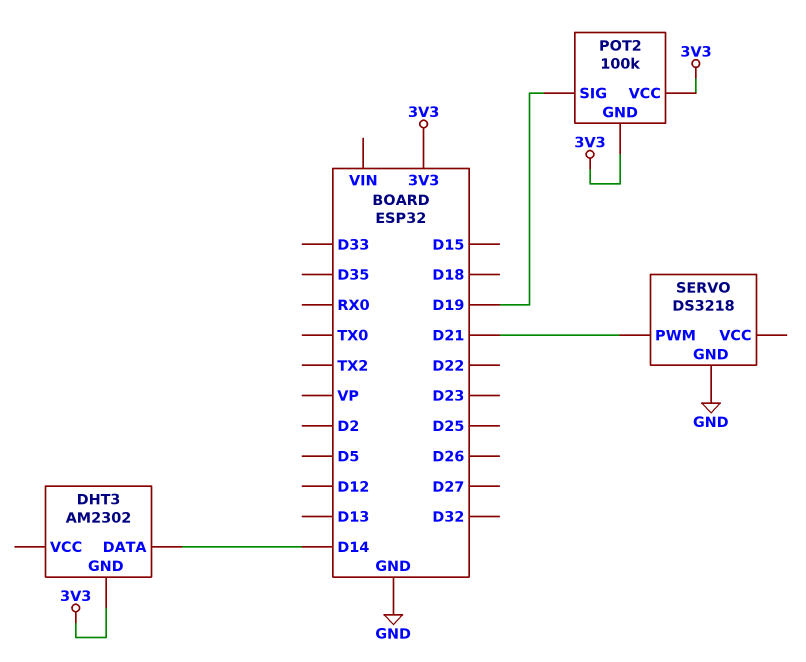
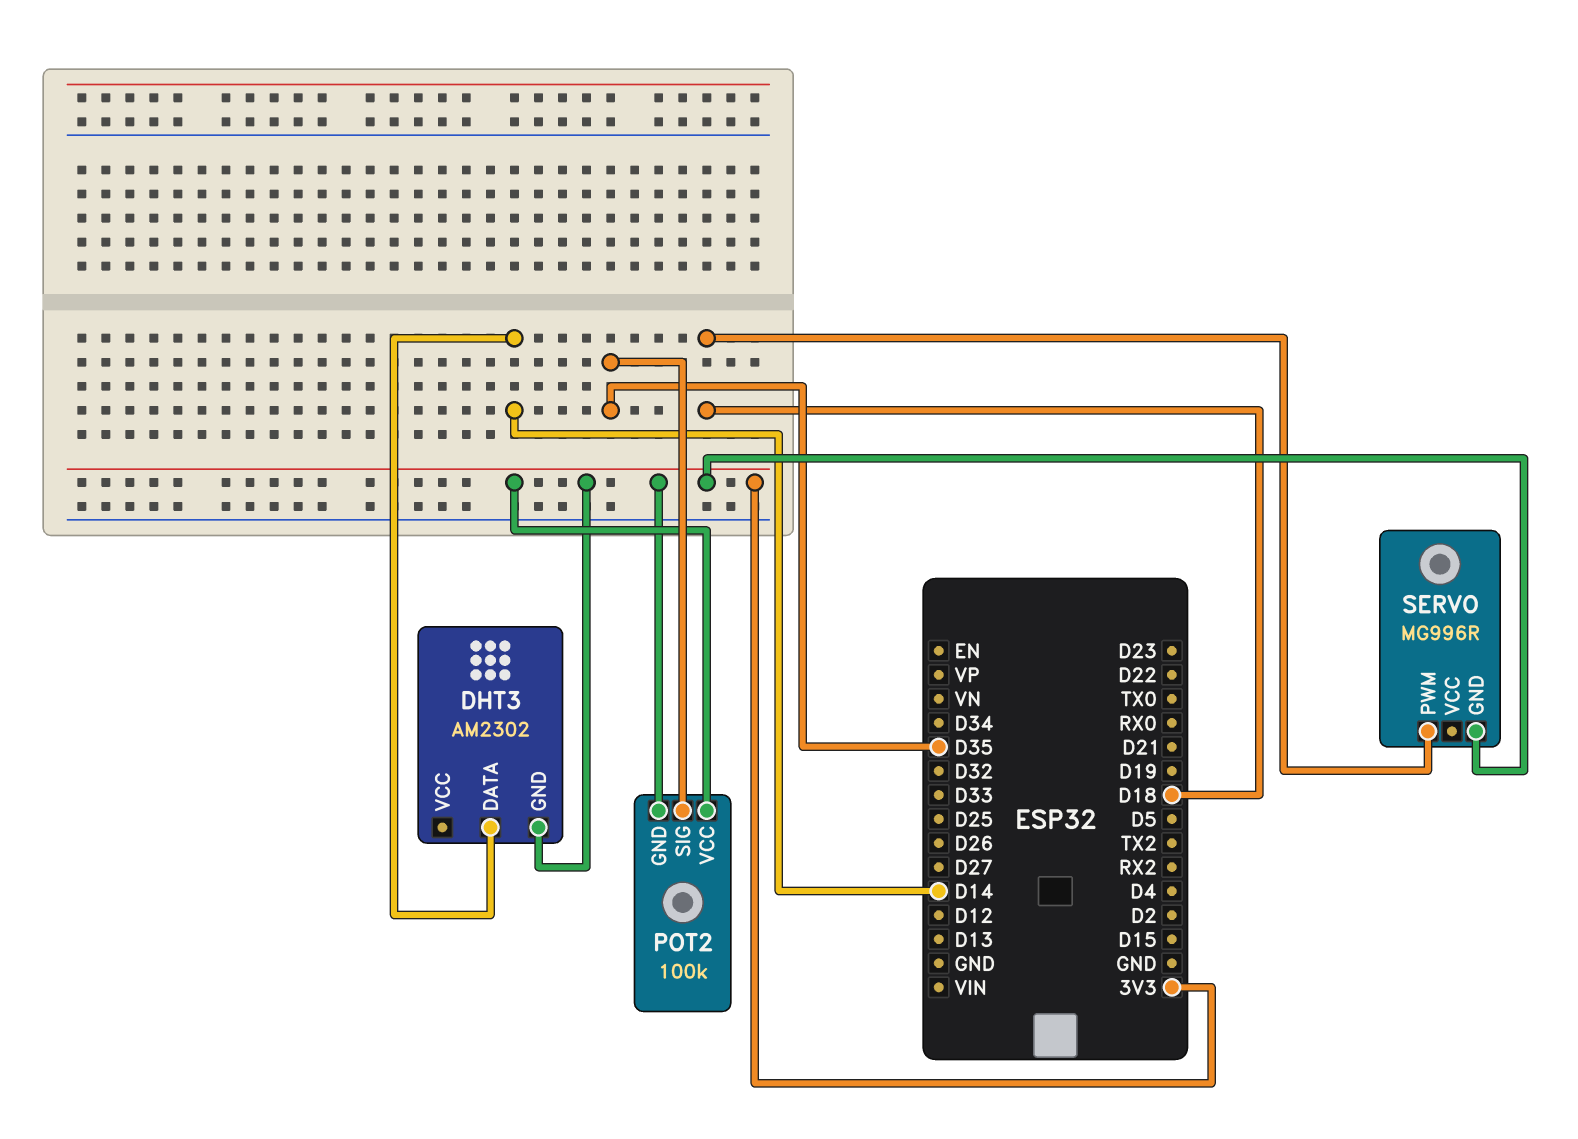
POT2 pin SIG: D19 -> D35
SERVO: DS3218 -> MG996R
SERVO pin GND: GND -> 3V3
SERVO pin PWM: D21 -> D18

